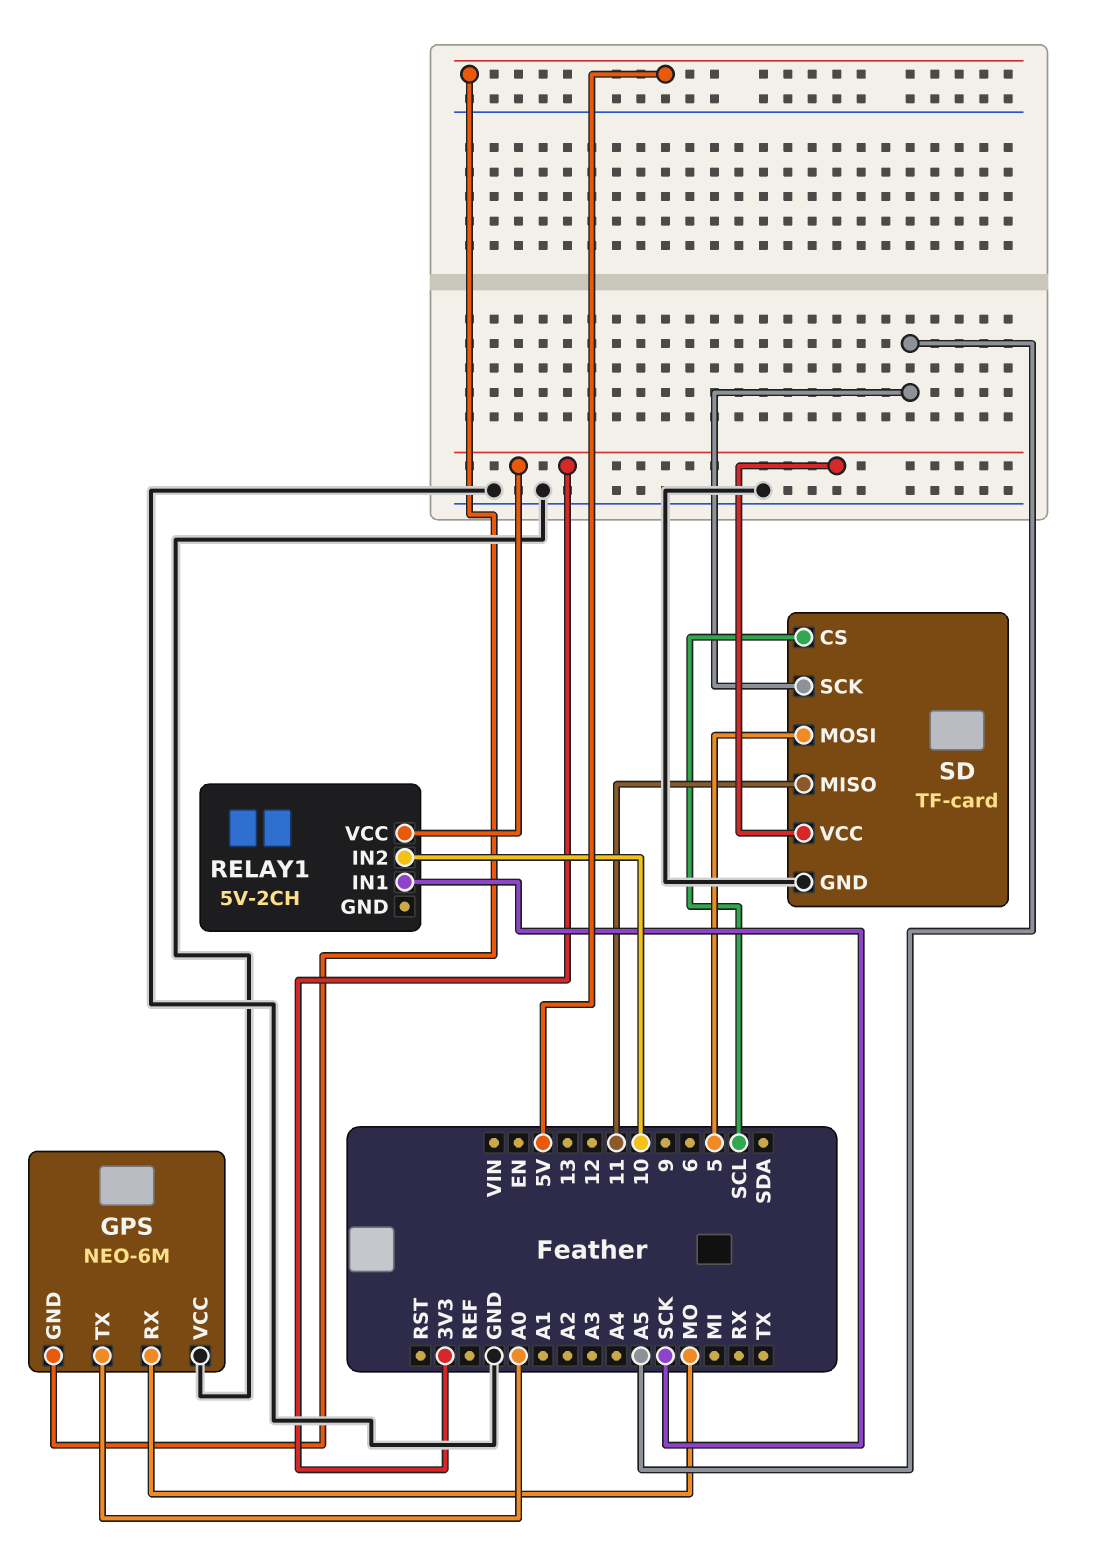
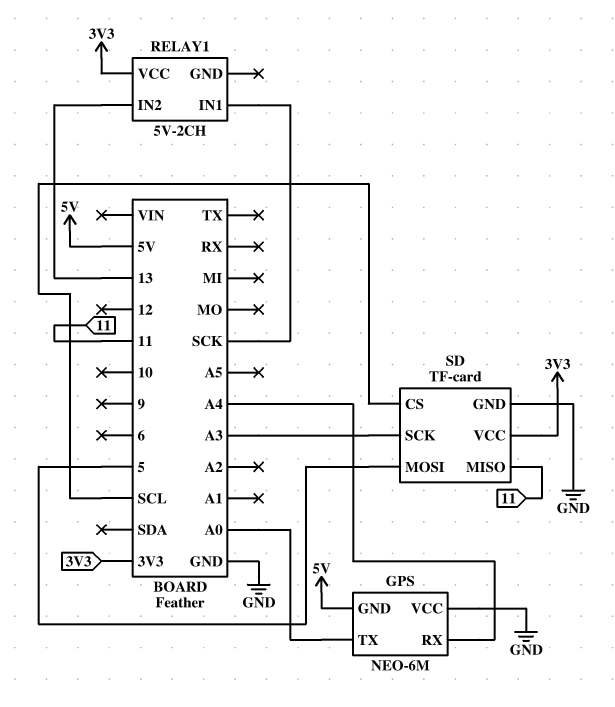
GPS pin RX: MO -> A4
RELAY1 pin IN2: 10 -> 13
SD pin SCK: A5 -> A3

